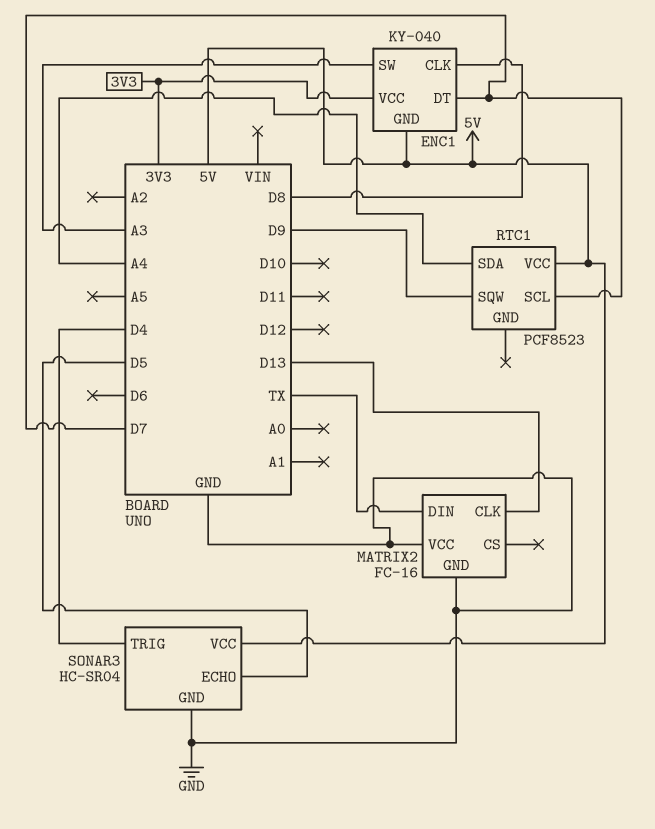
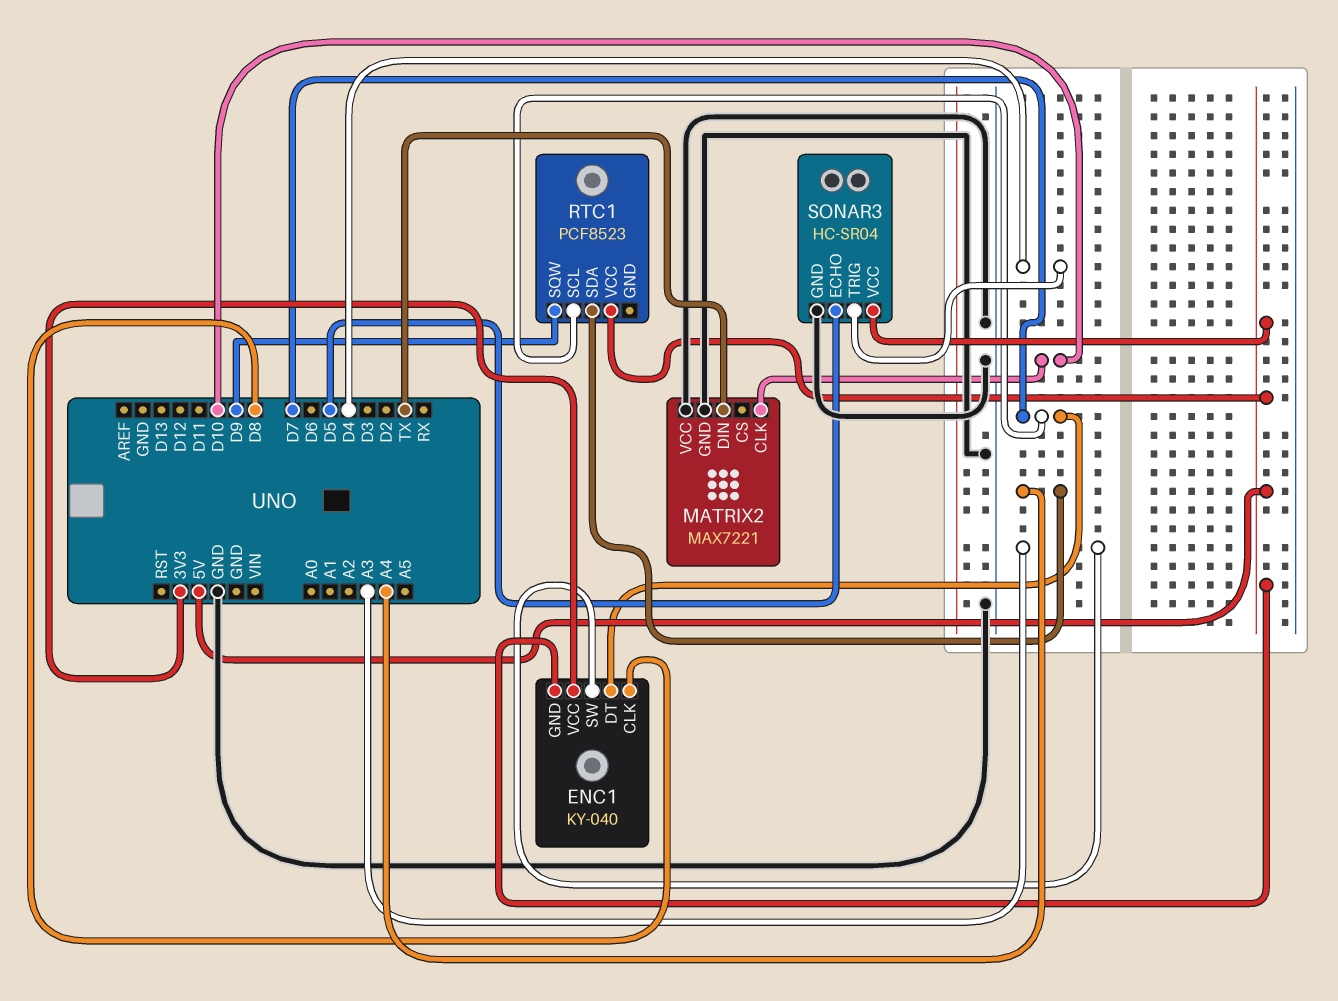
MATRIX2: FC-16 -> MAX7221
MATRIX2 pin CLK: D13 -> D10

